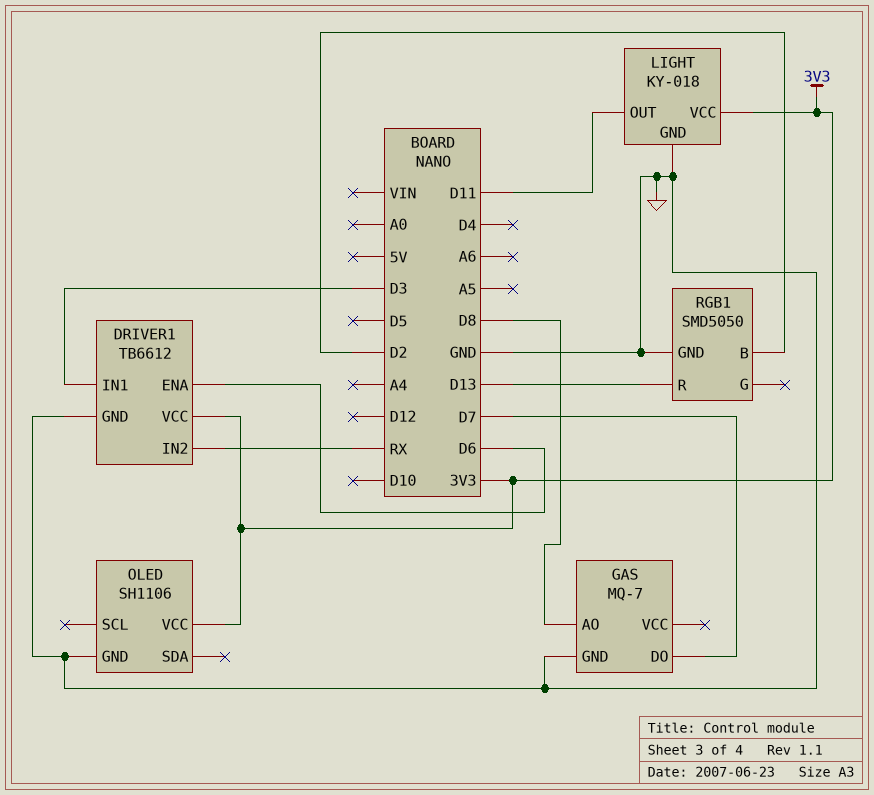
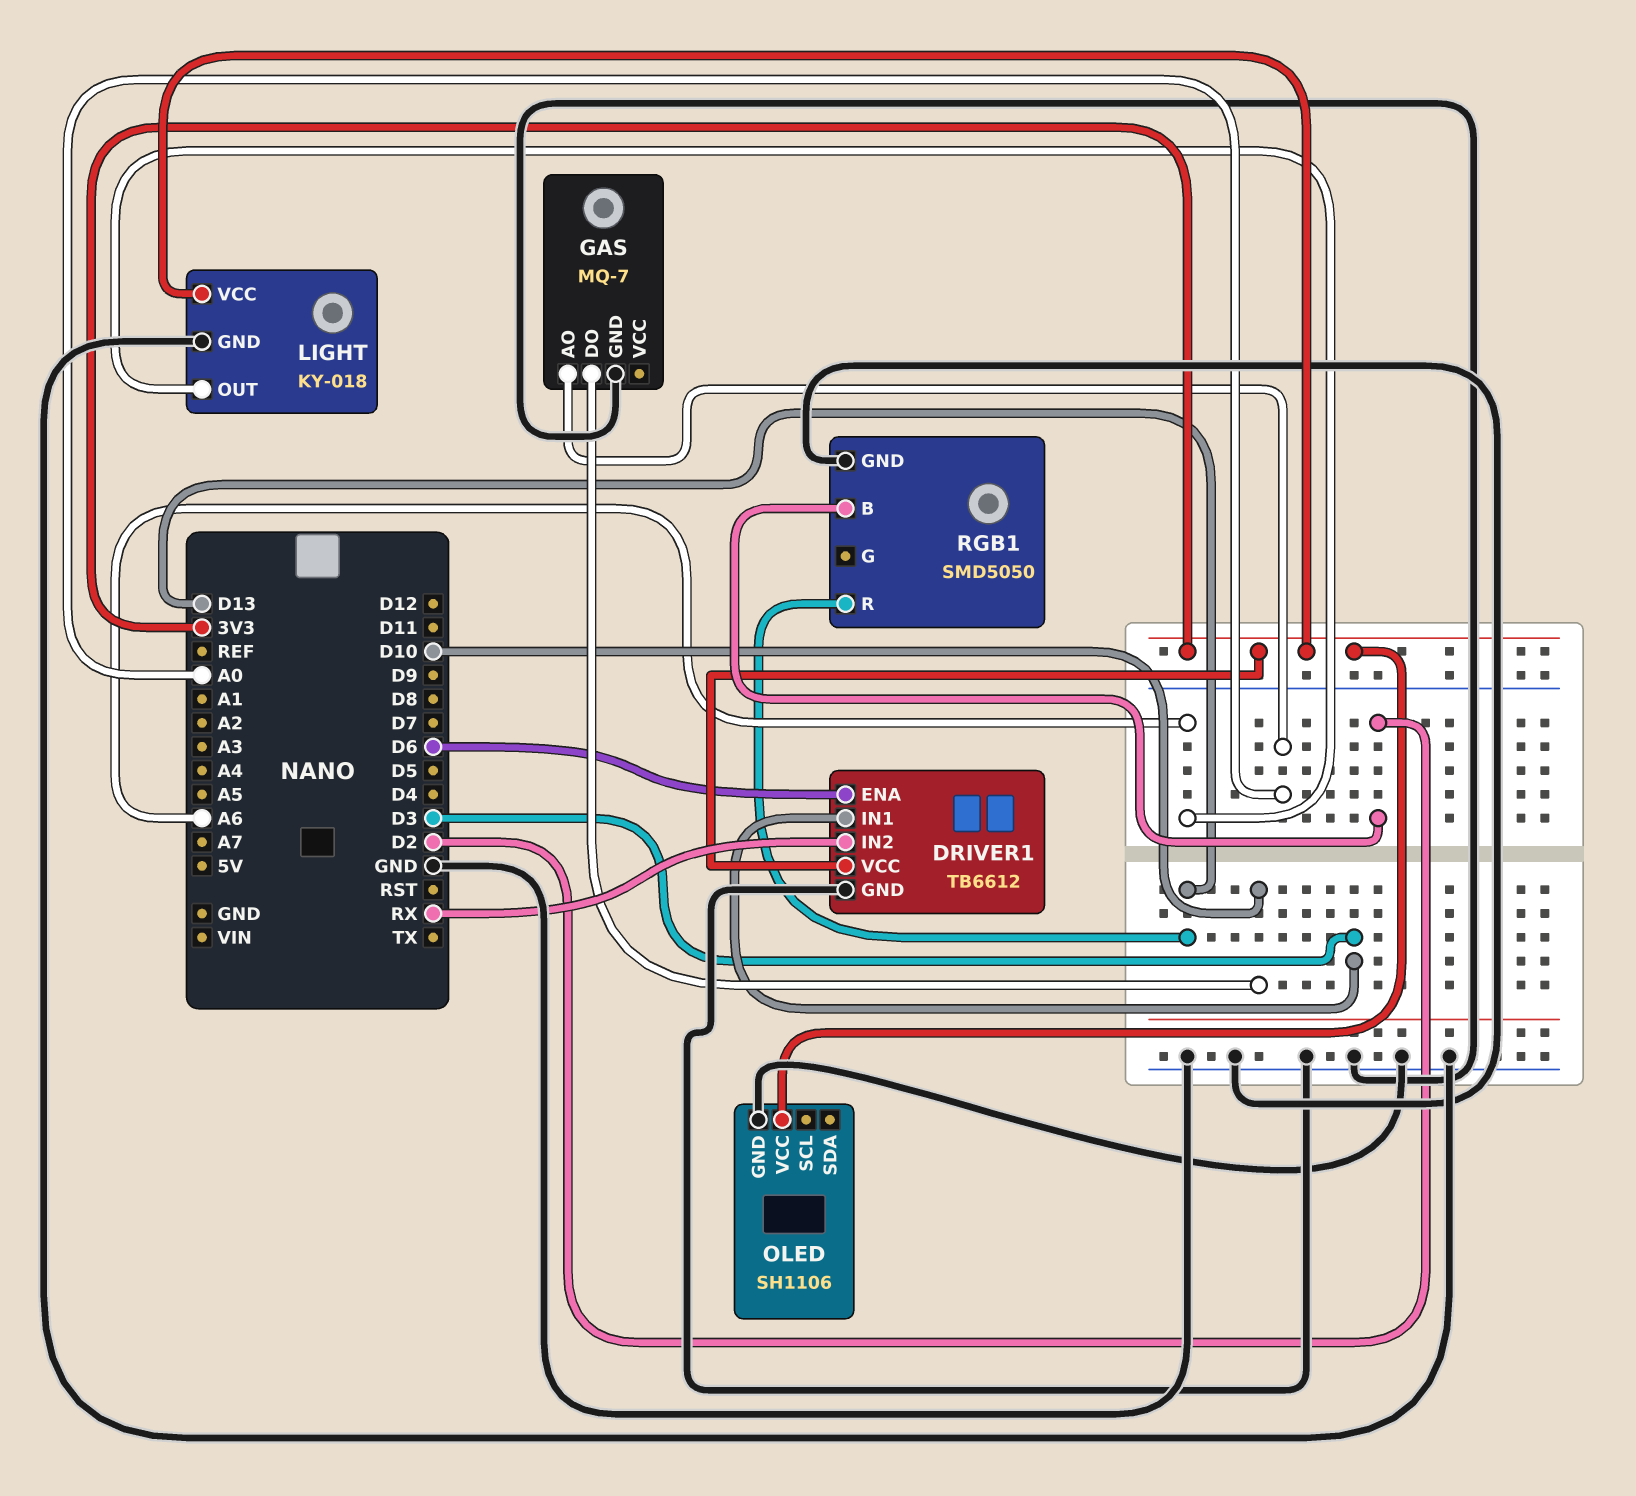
GAS pin AO: D8 -> A0
GAS pin DO: D7 -> D10
LIGHT pin OUT: D11 -> A6

